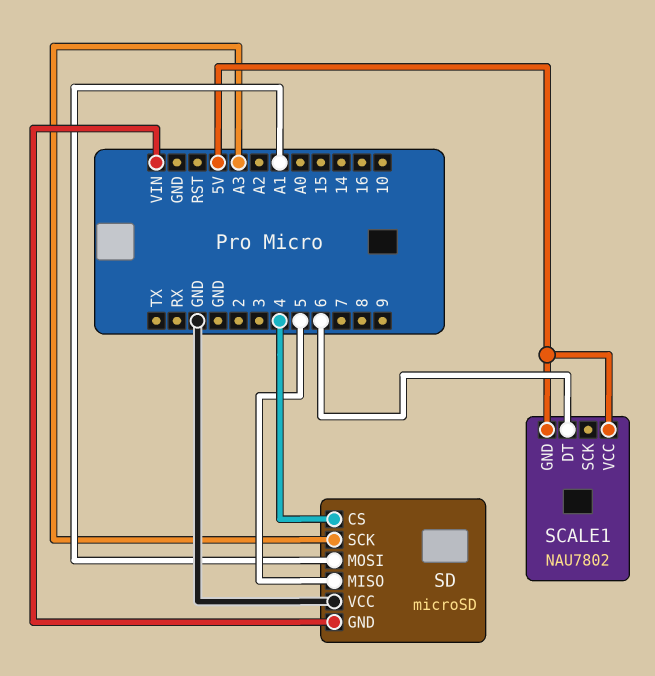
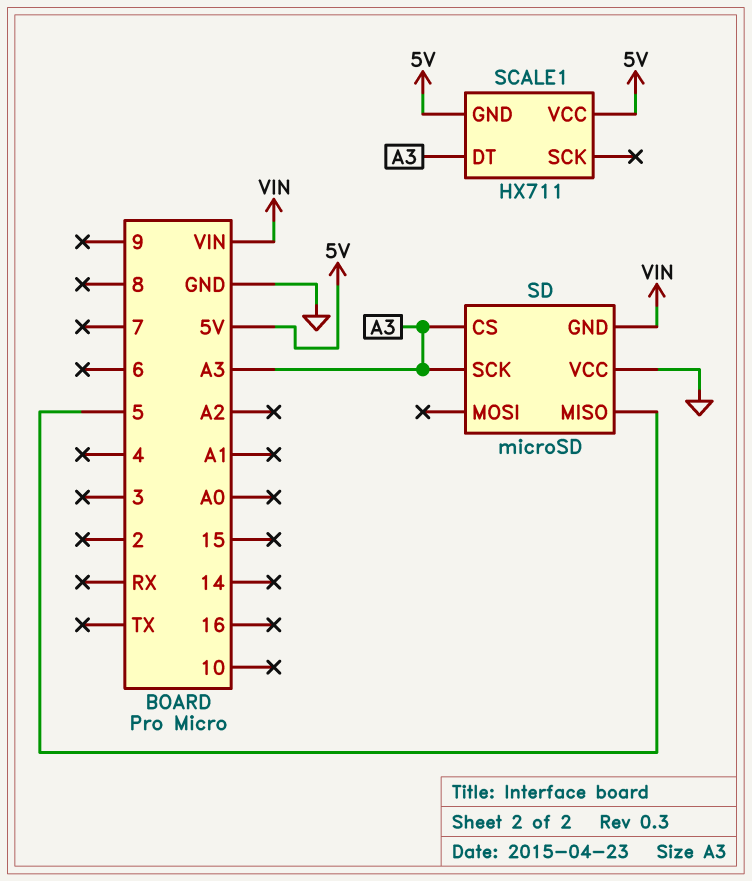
SCALE1: NAU7802 -> HX711
SCALE1 pin DT: 6 -> A3
SD pin CS: 4 -> A3
SD pin MOSI: A1 -> none

